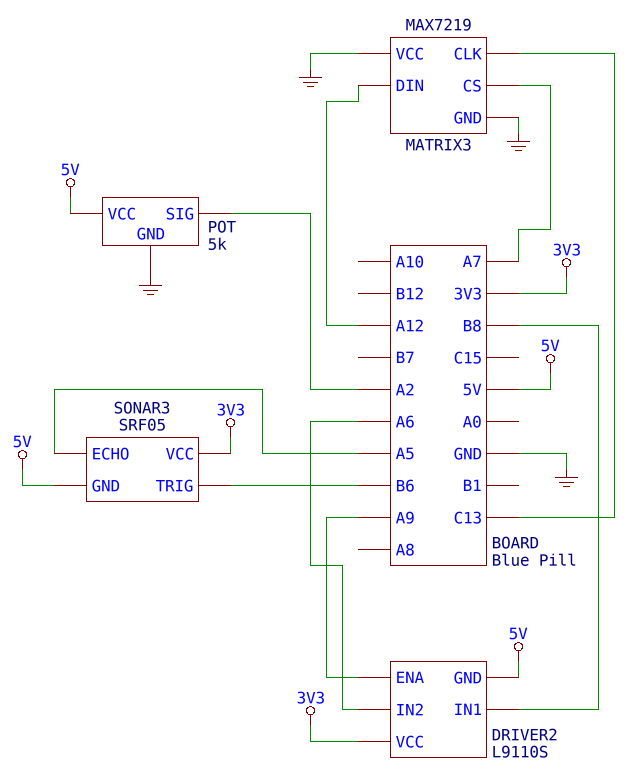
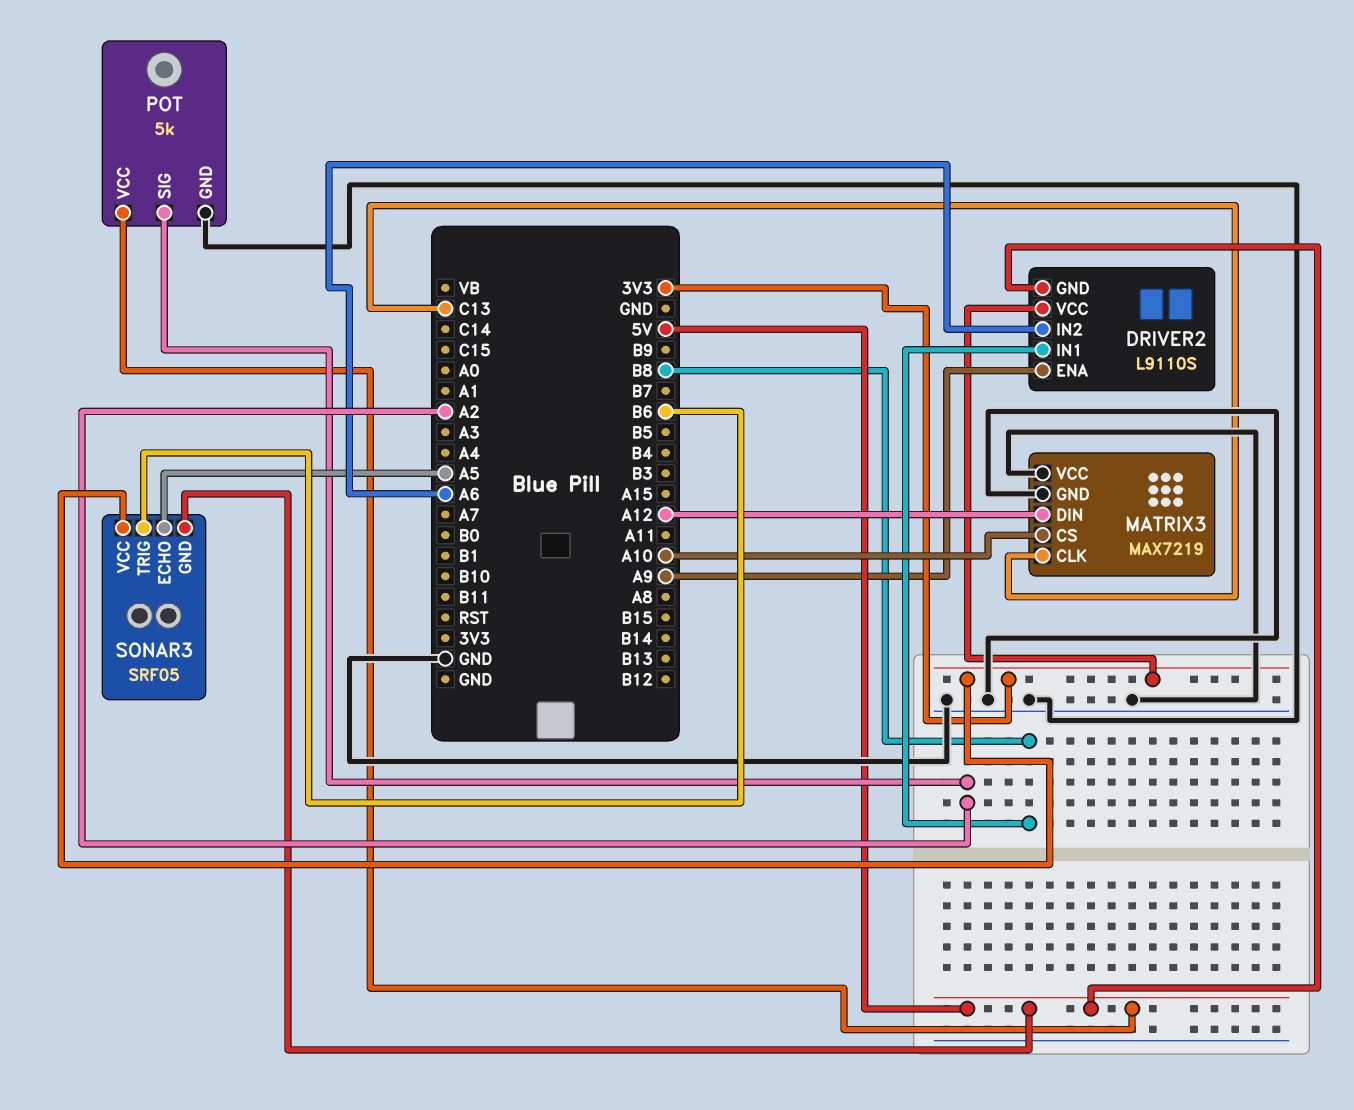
MATRIX3 pin CS: A7 -> A10

